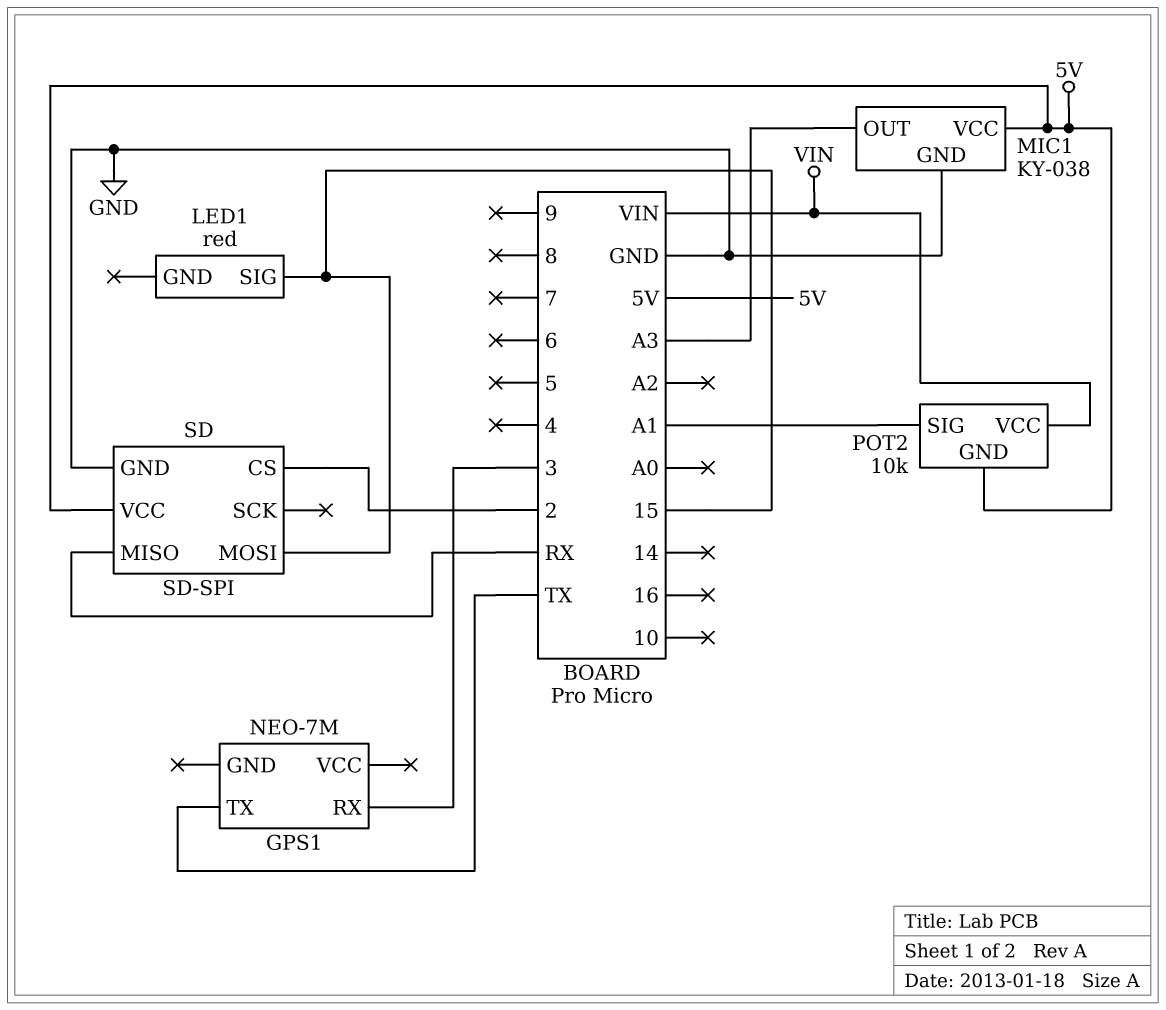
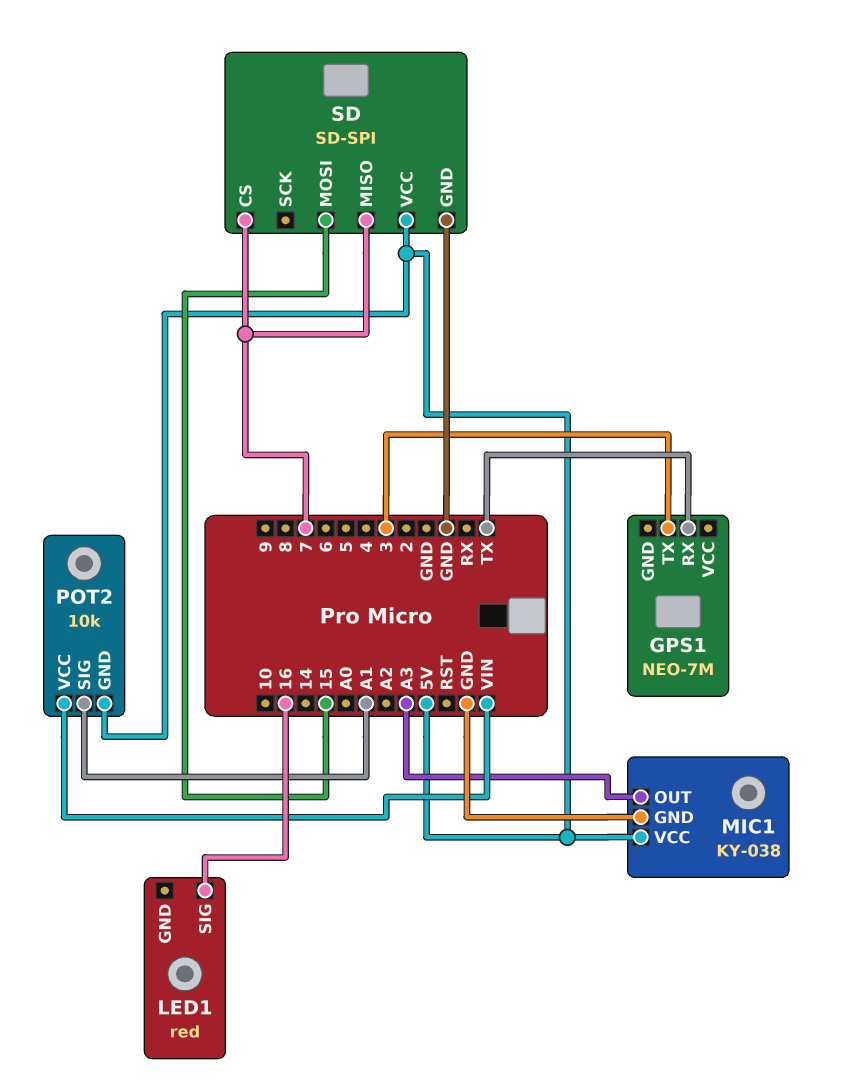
GPS1 pin RX: 3 -> TX
GPS1 pin TX: TX -> 3
LED1 pin SIG: 15 -> 16
SD pin CS: 2 -> 7
SD pin MISO: RX -> 7

